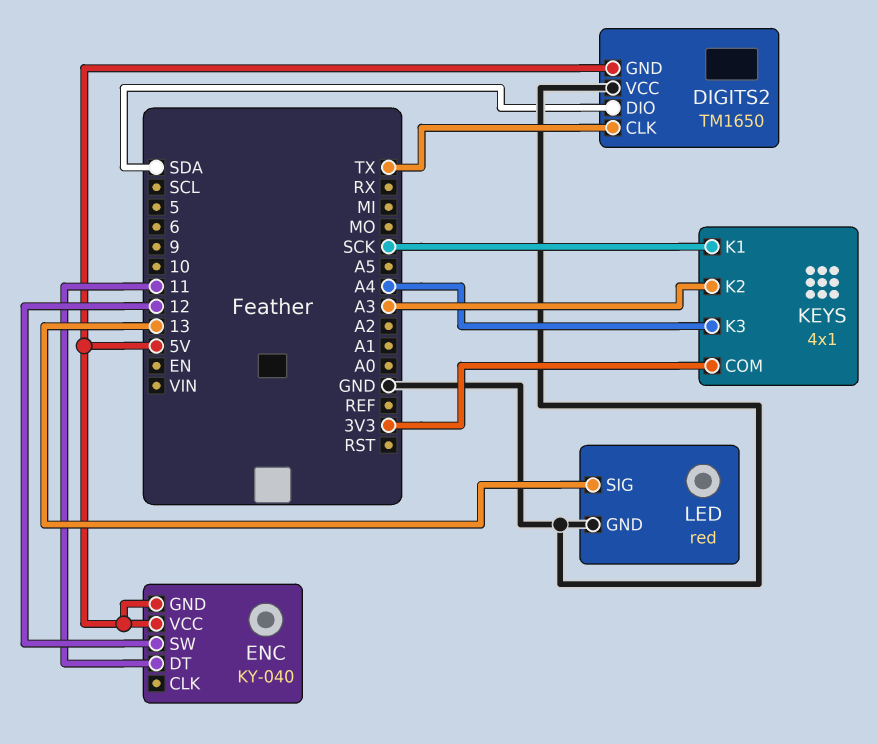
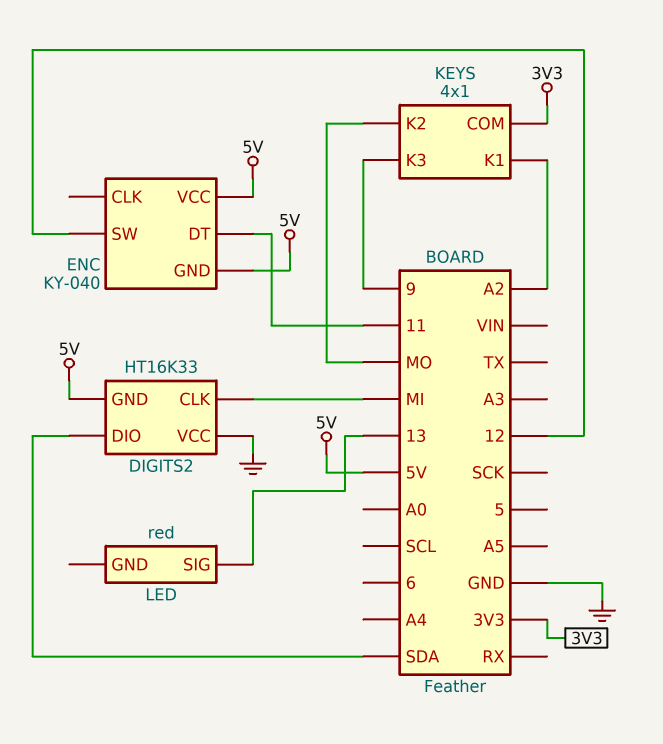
DIGITS2: TM1650 -> HT16K33
DIGITS2 pin CLK: TX -> MI
KEYS pin K1: SCK -> A2
KEYS pin K2: A3 -> MO
KEYS pin K3: A4 -> 9
LED pin GND: GND -> none

